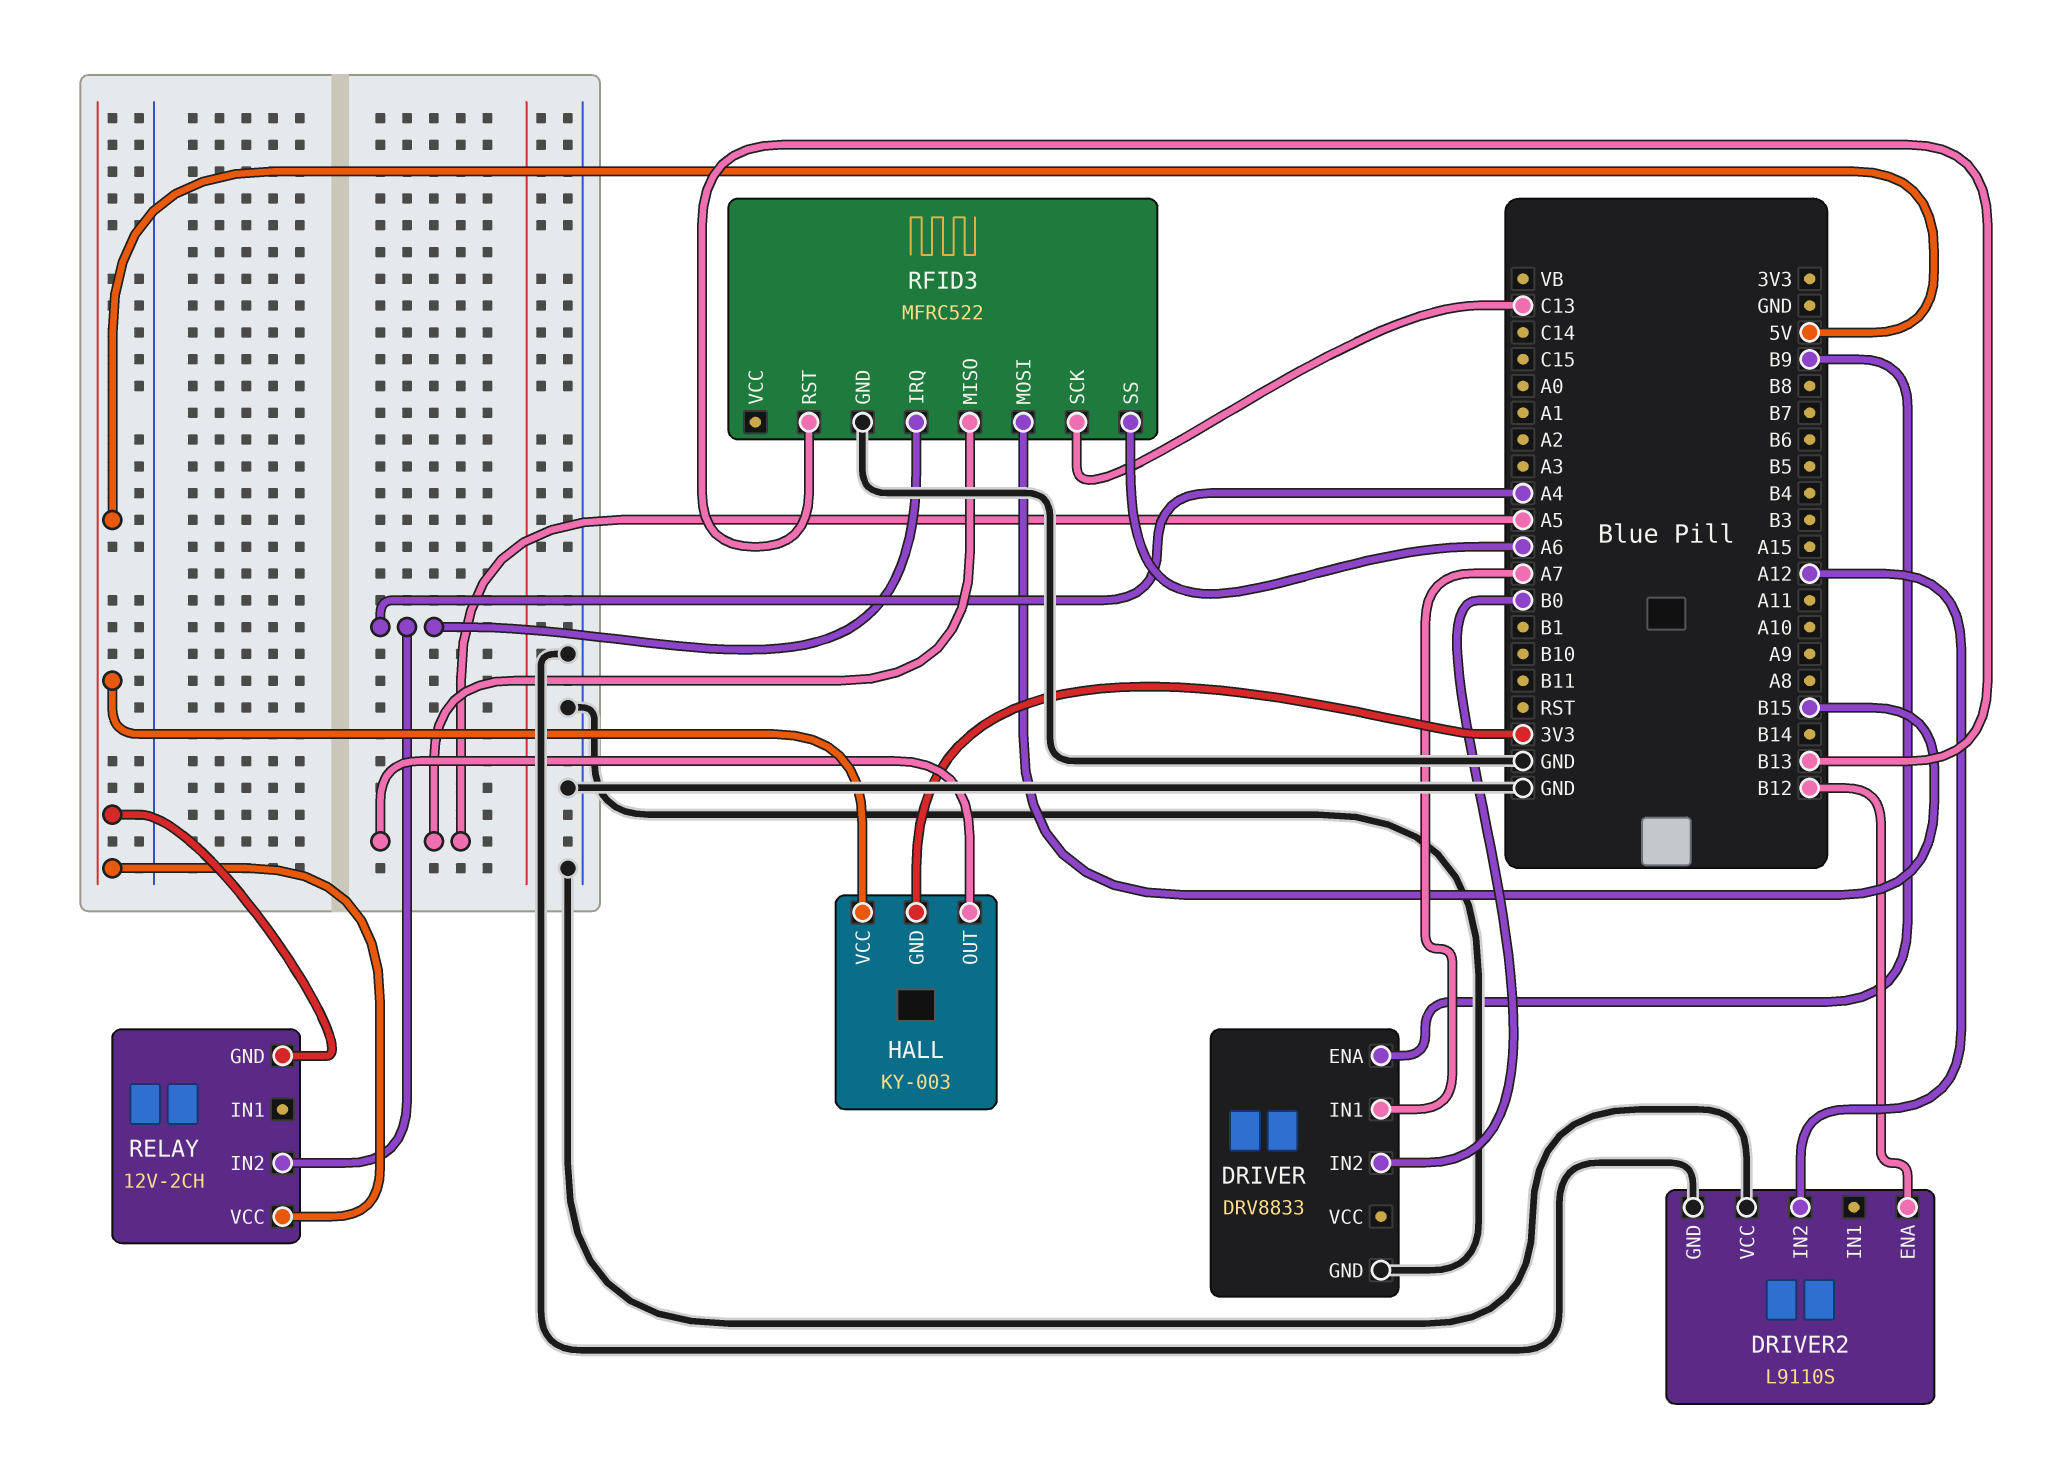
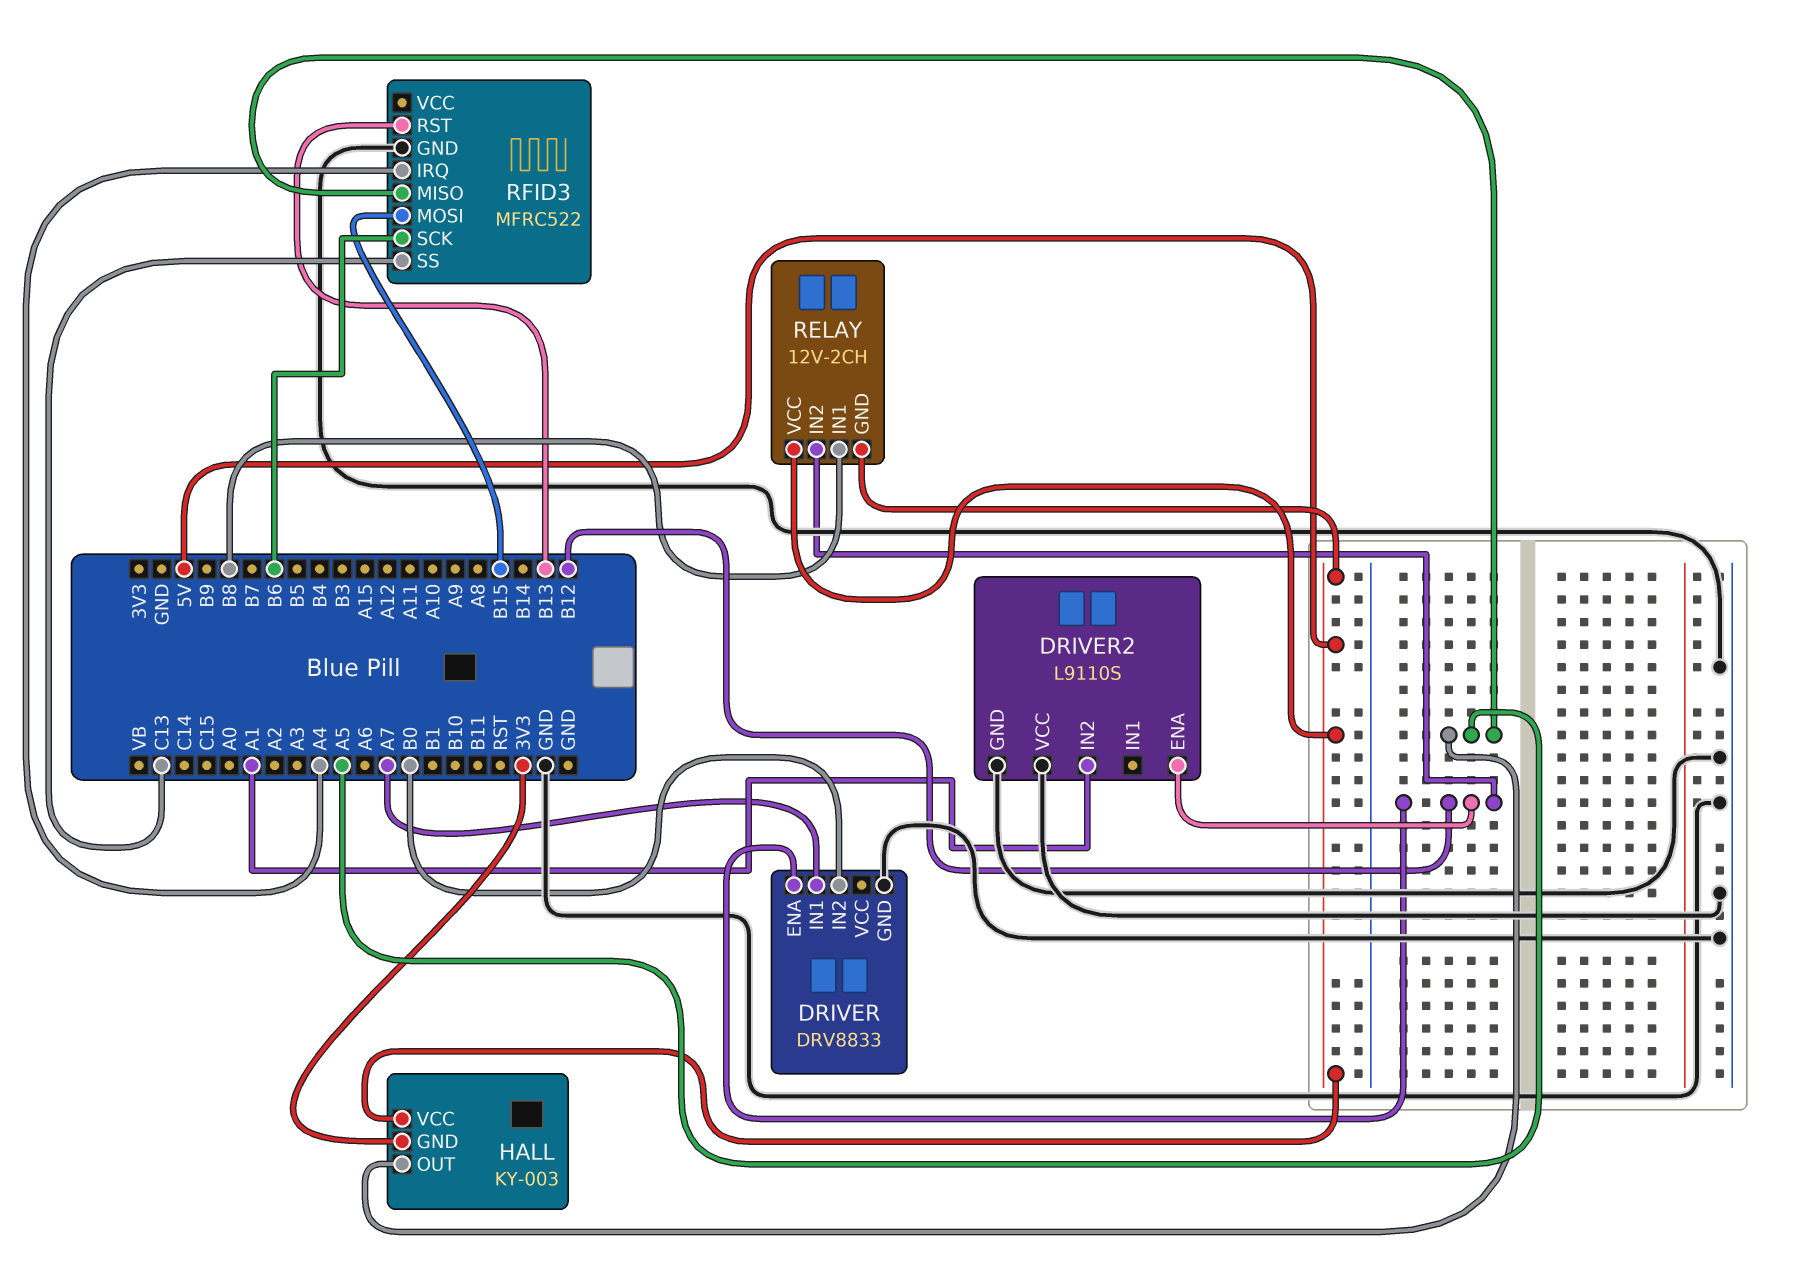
DRIVER pin ENA: B9 -> B12
DRIVER2 pin IN2: A12 -> A1
RELAY pin IN1: none -> B8
RELAY pin IN2: A4 -> B12
RFID3 pin SCK: C13 -> B6
RFID3 pin SS: A6 -> C13

